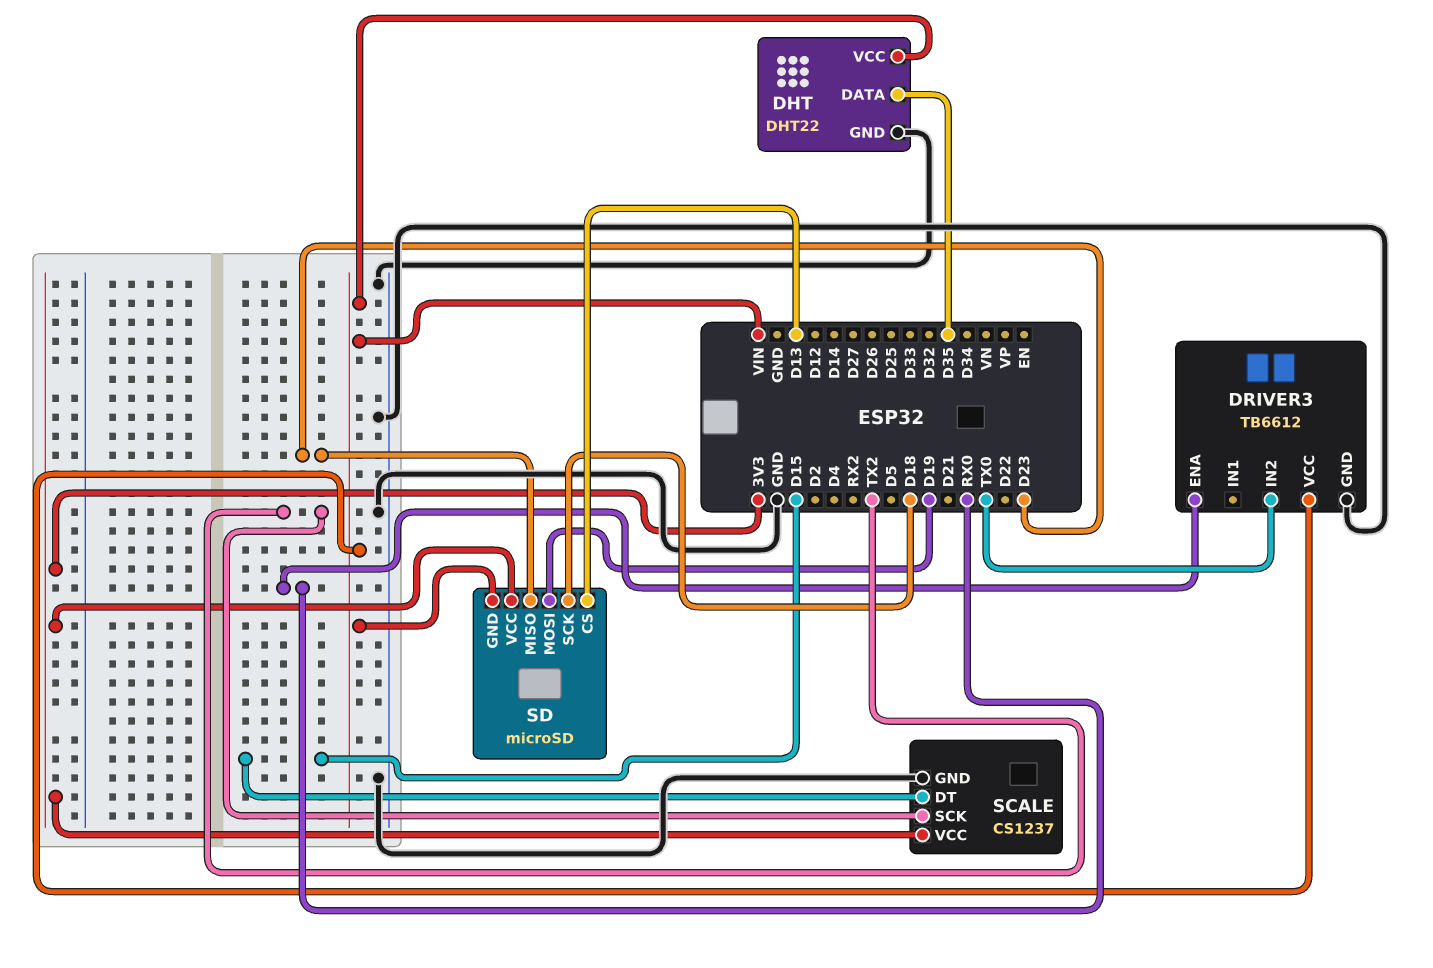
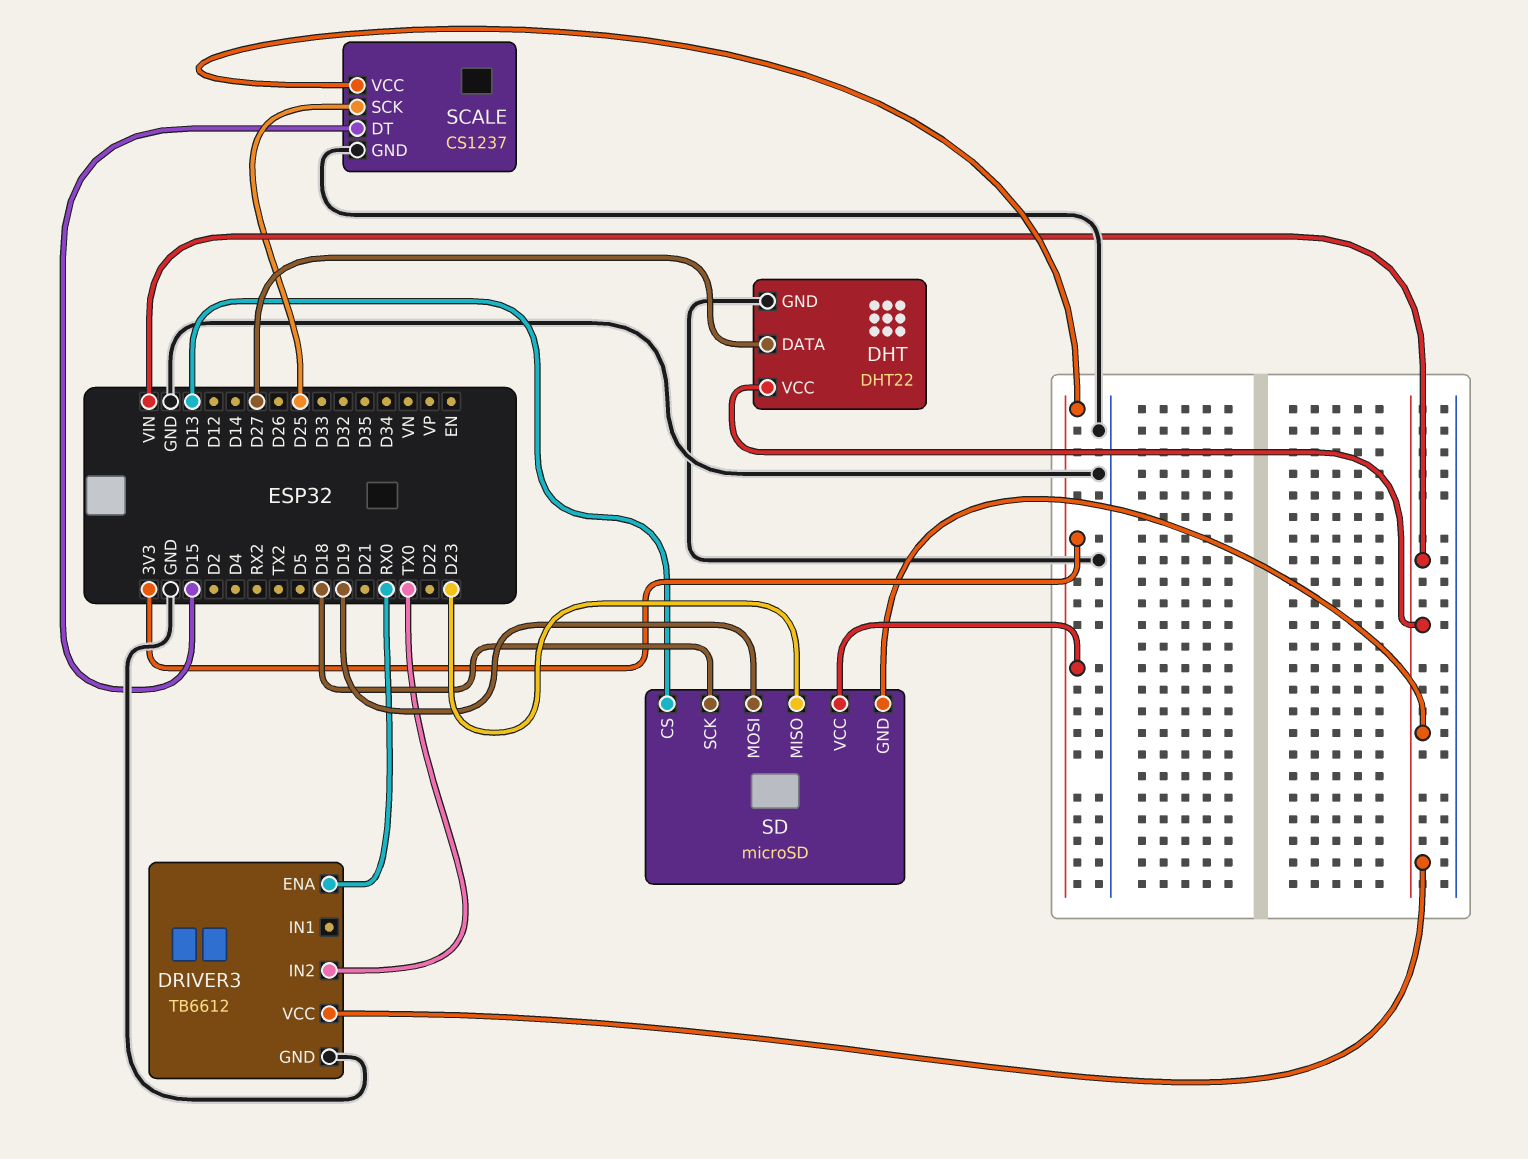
DHT pin DATA: D35 -> D27
SCALE pin SCK: TX2 -> D25

